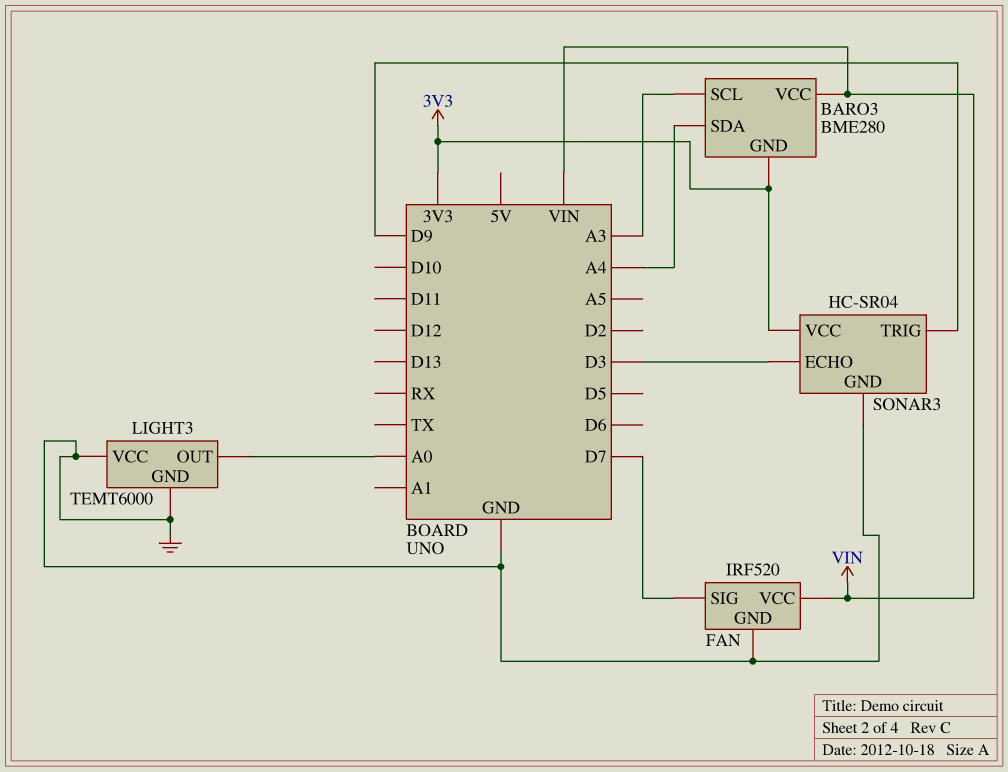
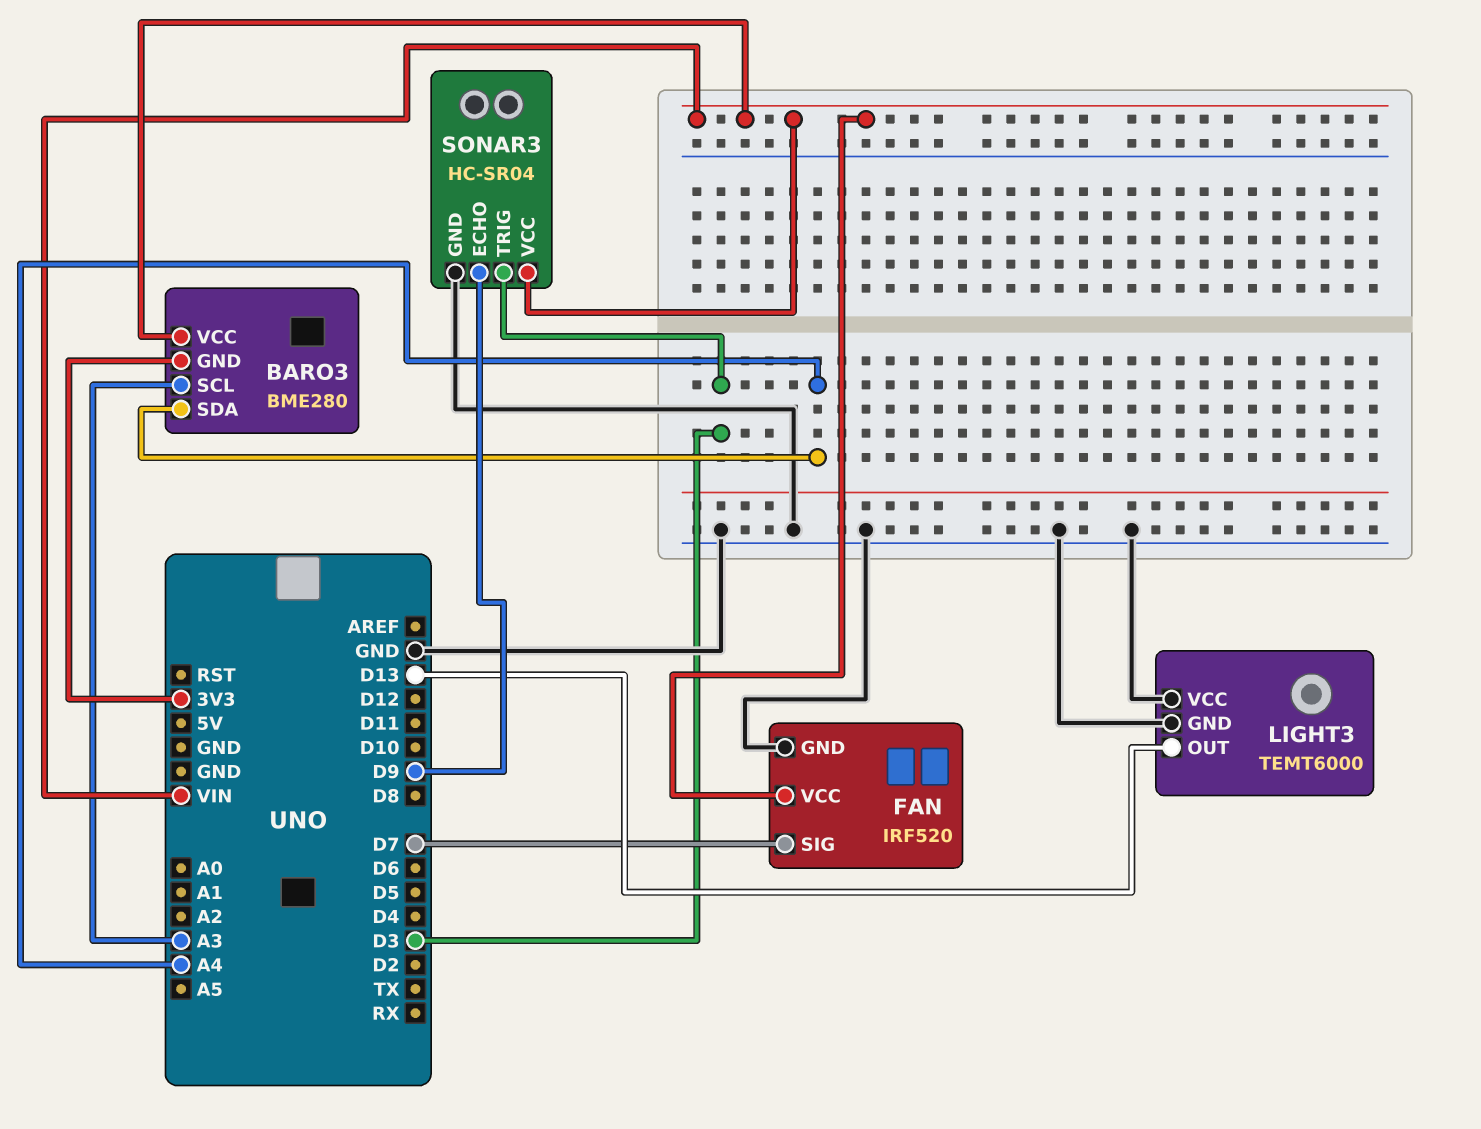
LIGHT3 pin OUT: A0 -> D13
SONAR3 pin ECHO: D3 -> D9
SONAR3 pin TRIG: D9 -> D3
SONAR3 pin VCC: 3V3 -> VIN

